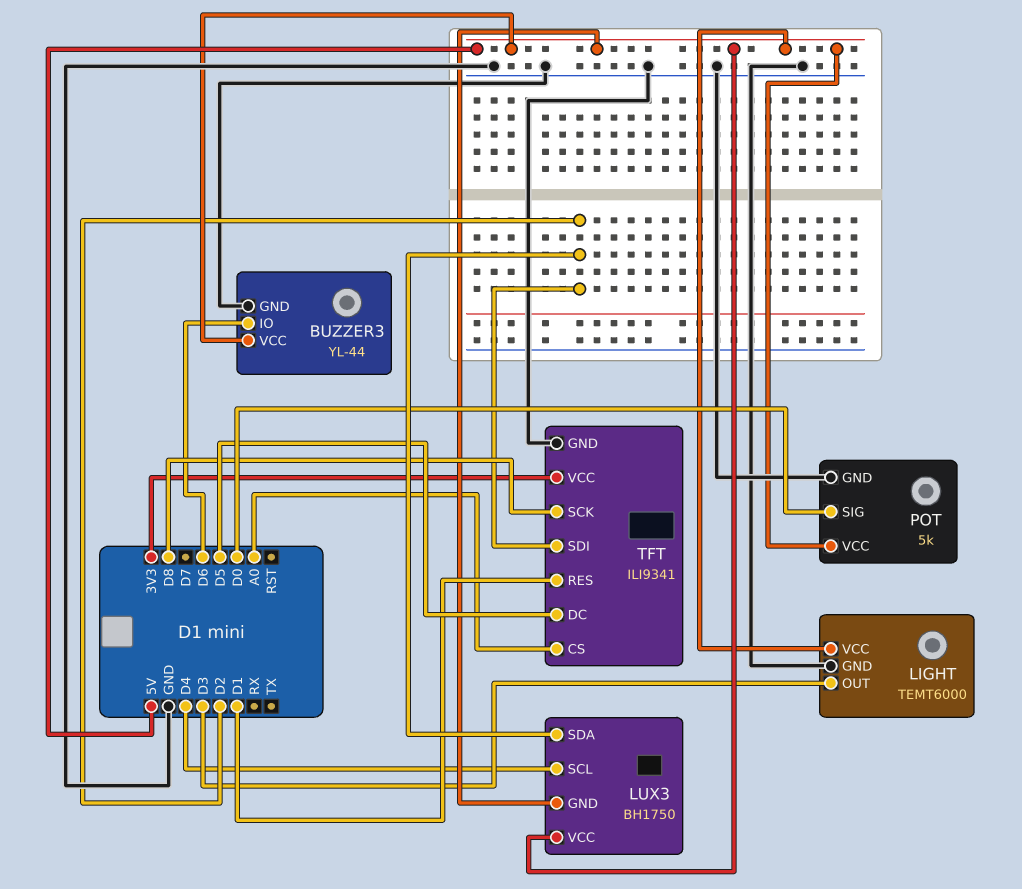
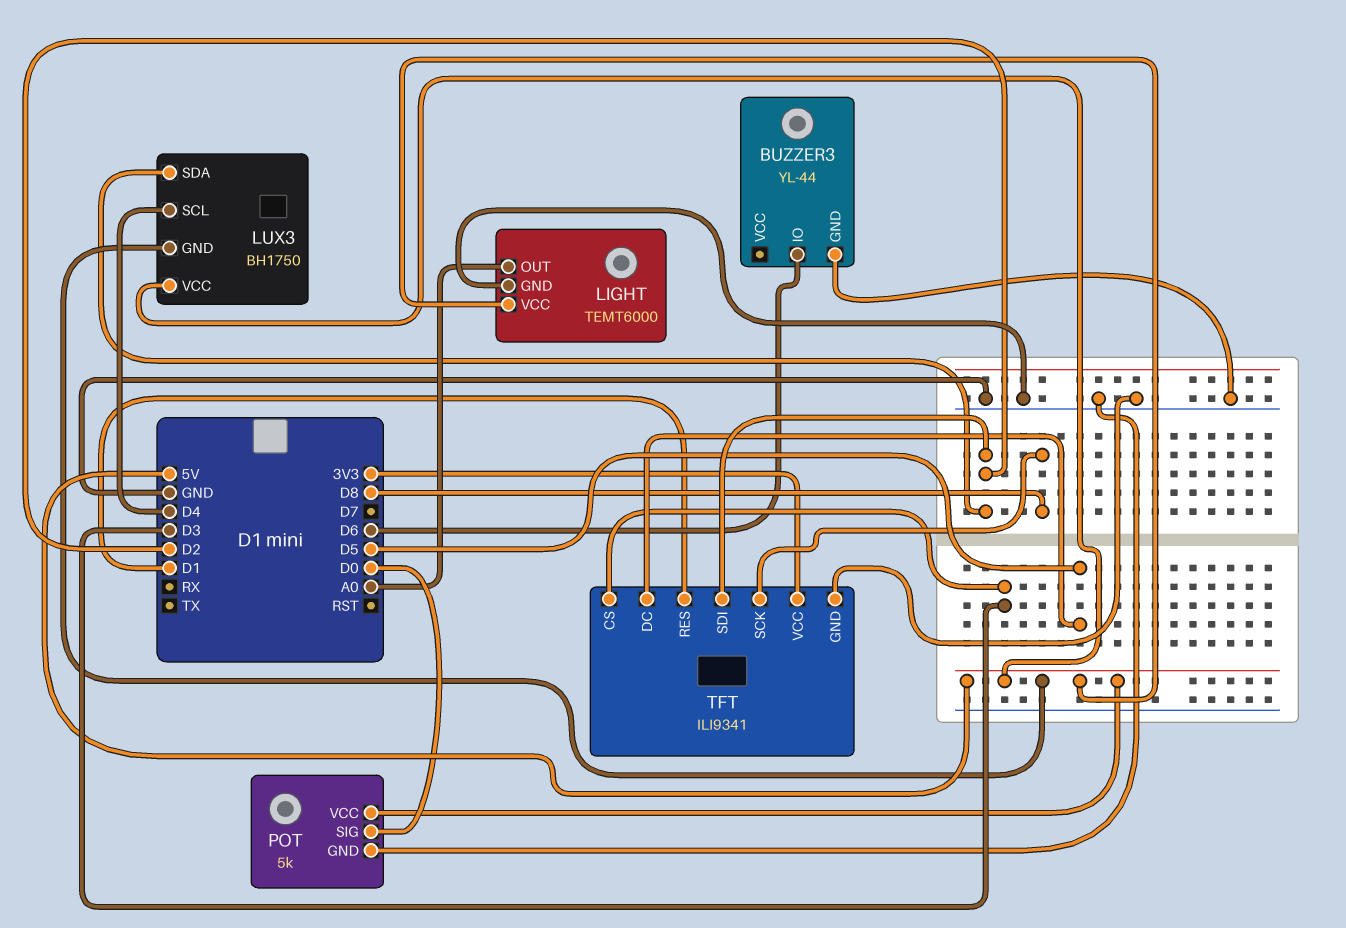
BUZZER3 pin VCC: 5V -> none
LIGHT pin OUT: D3 -> A0
TFT pin CS: A0 -> D3

